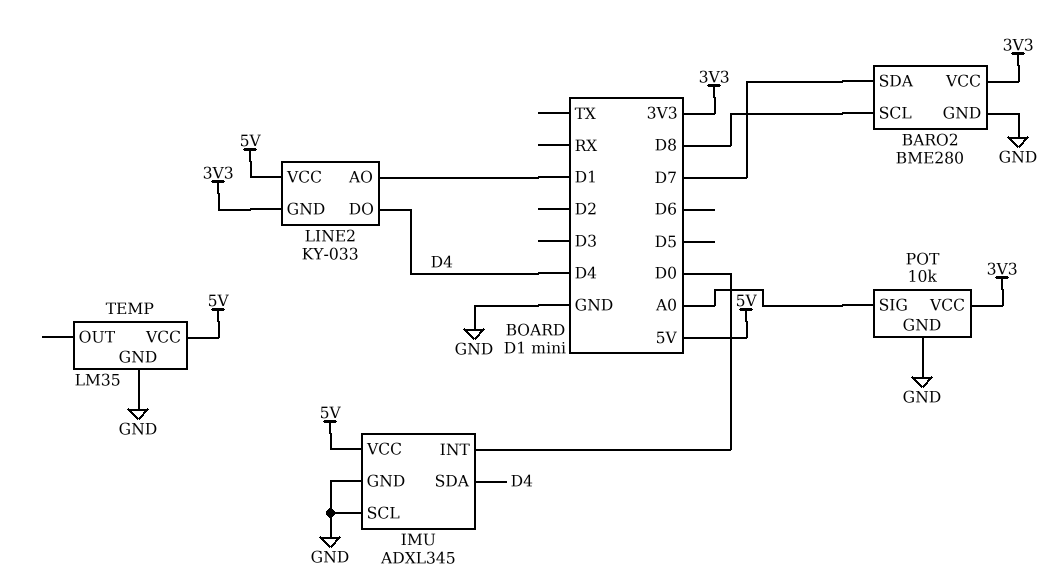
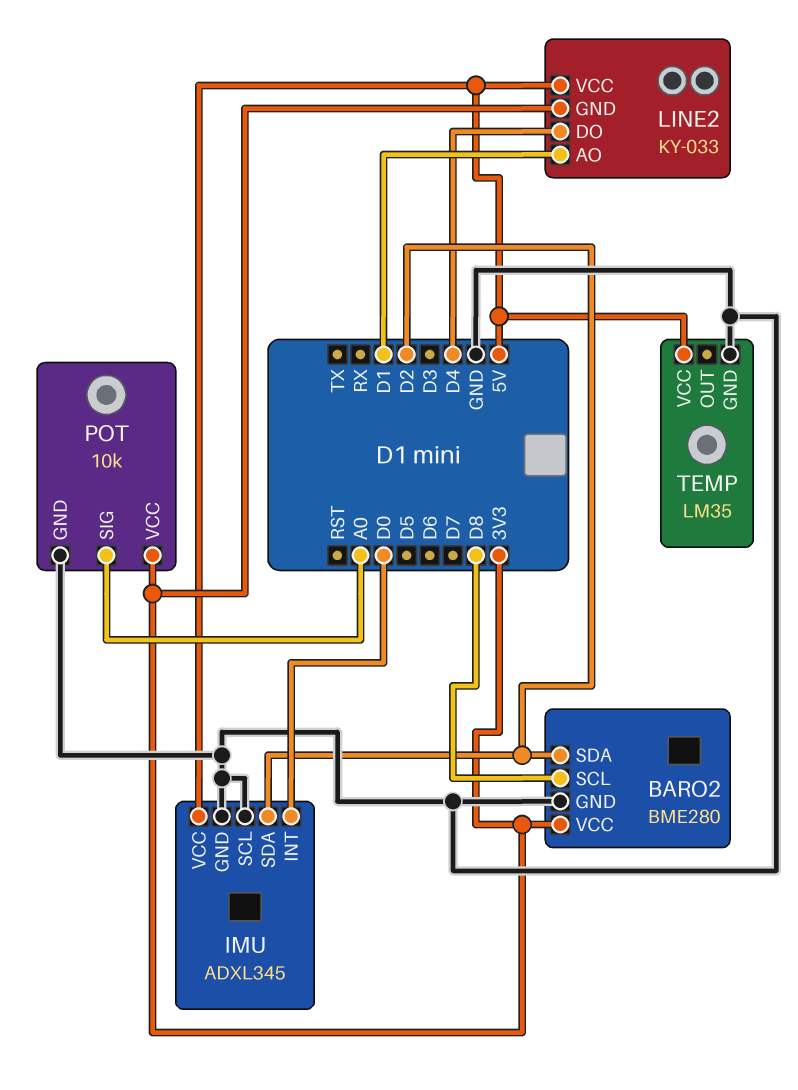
BARO2 pin SDA: D7 -> D2
IMU pin SDA: D4 -> D2

